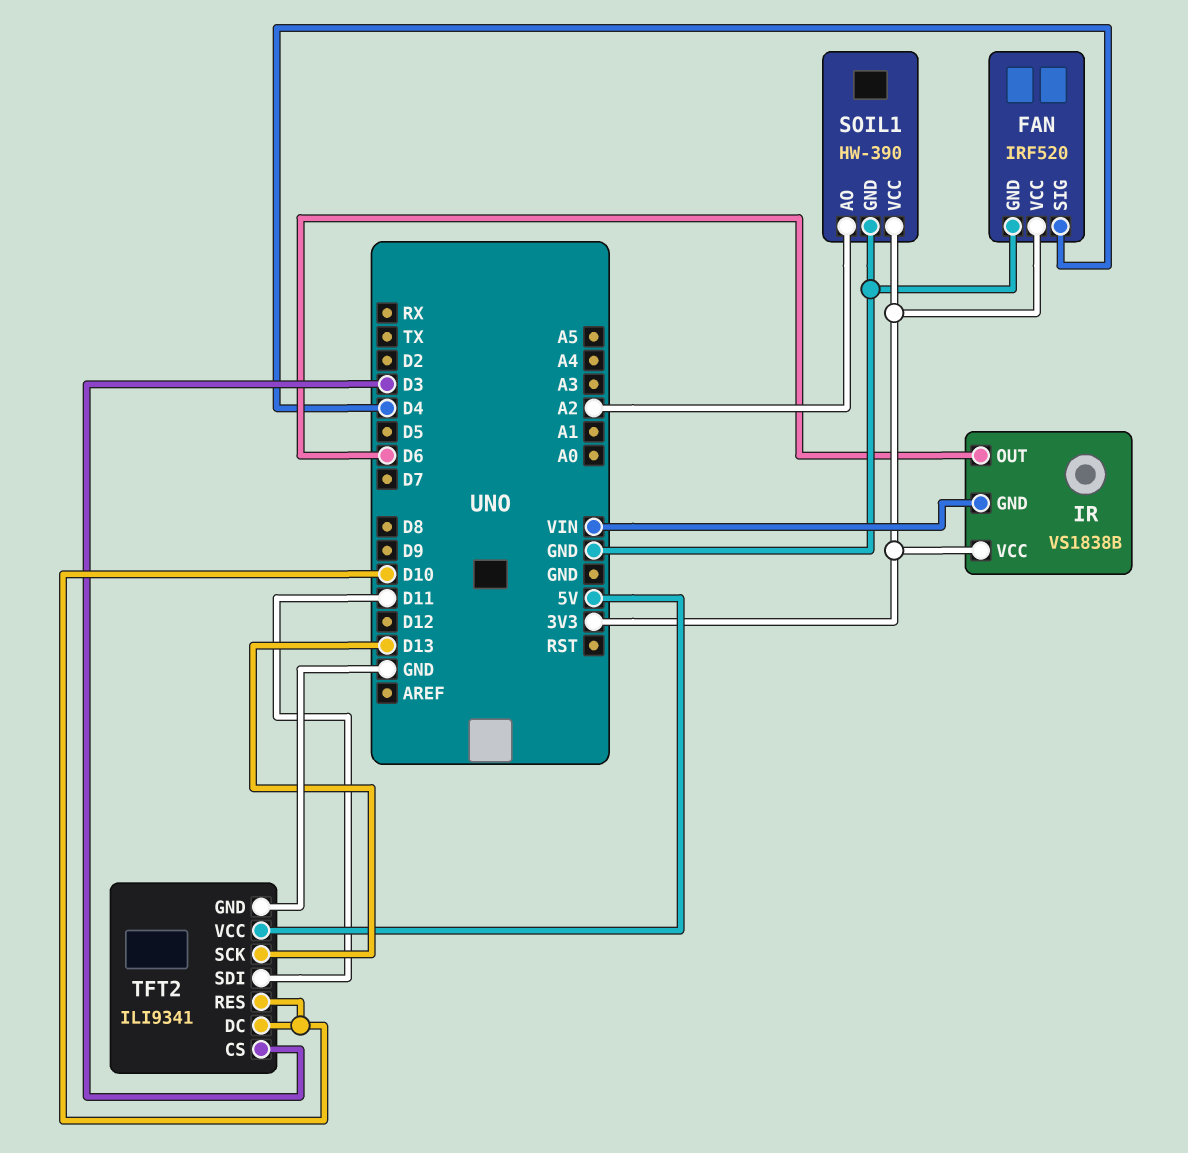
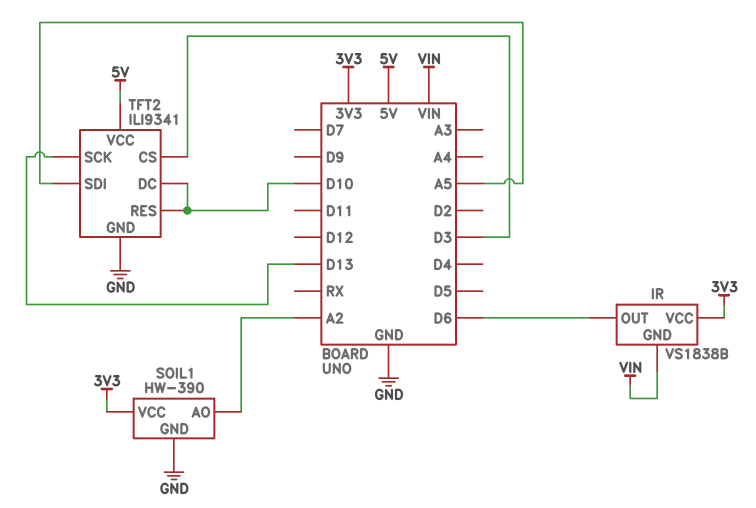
FAN: IRF520 -> none
FAN pin GND: GND -> none
FAN pin SIG: D4 -> none
FAN pin VCC: 3V3 -> none
TFT2 pin SDI: D11 -> A5

